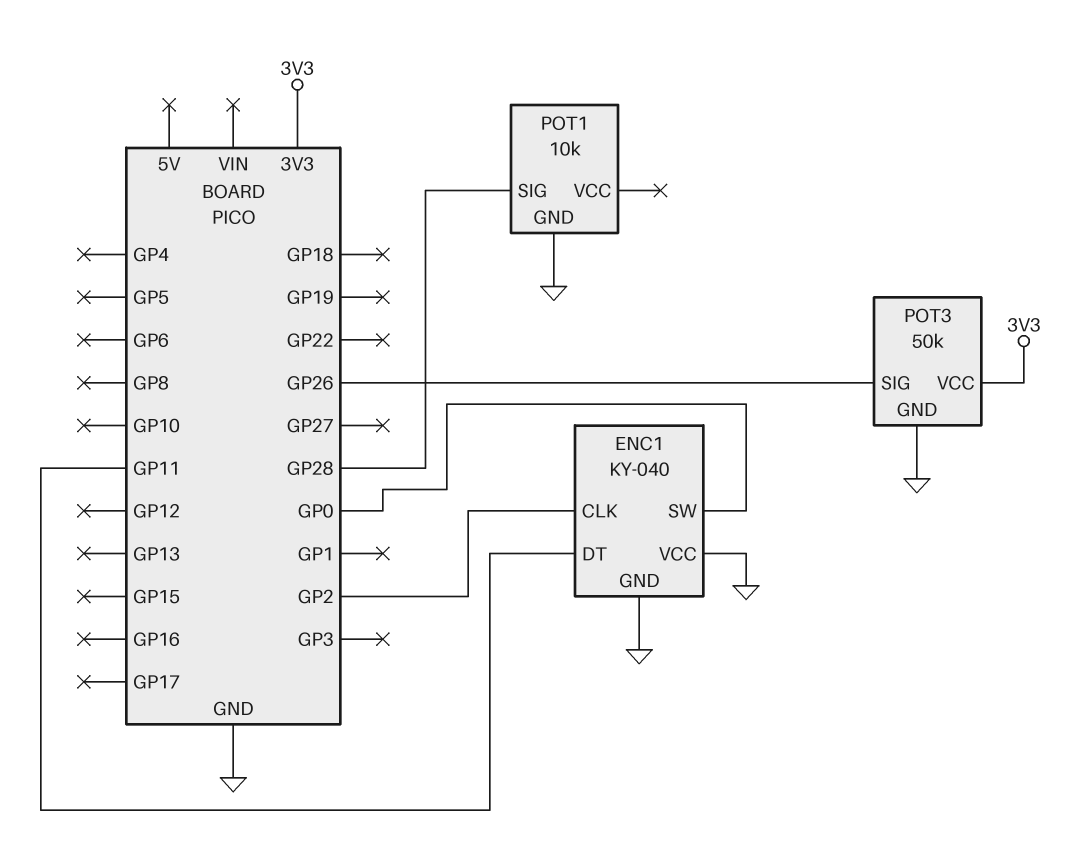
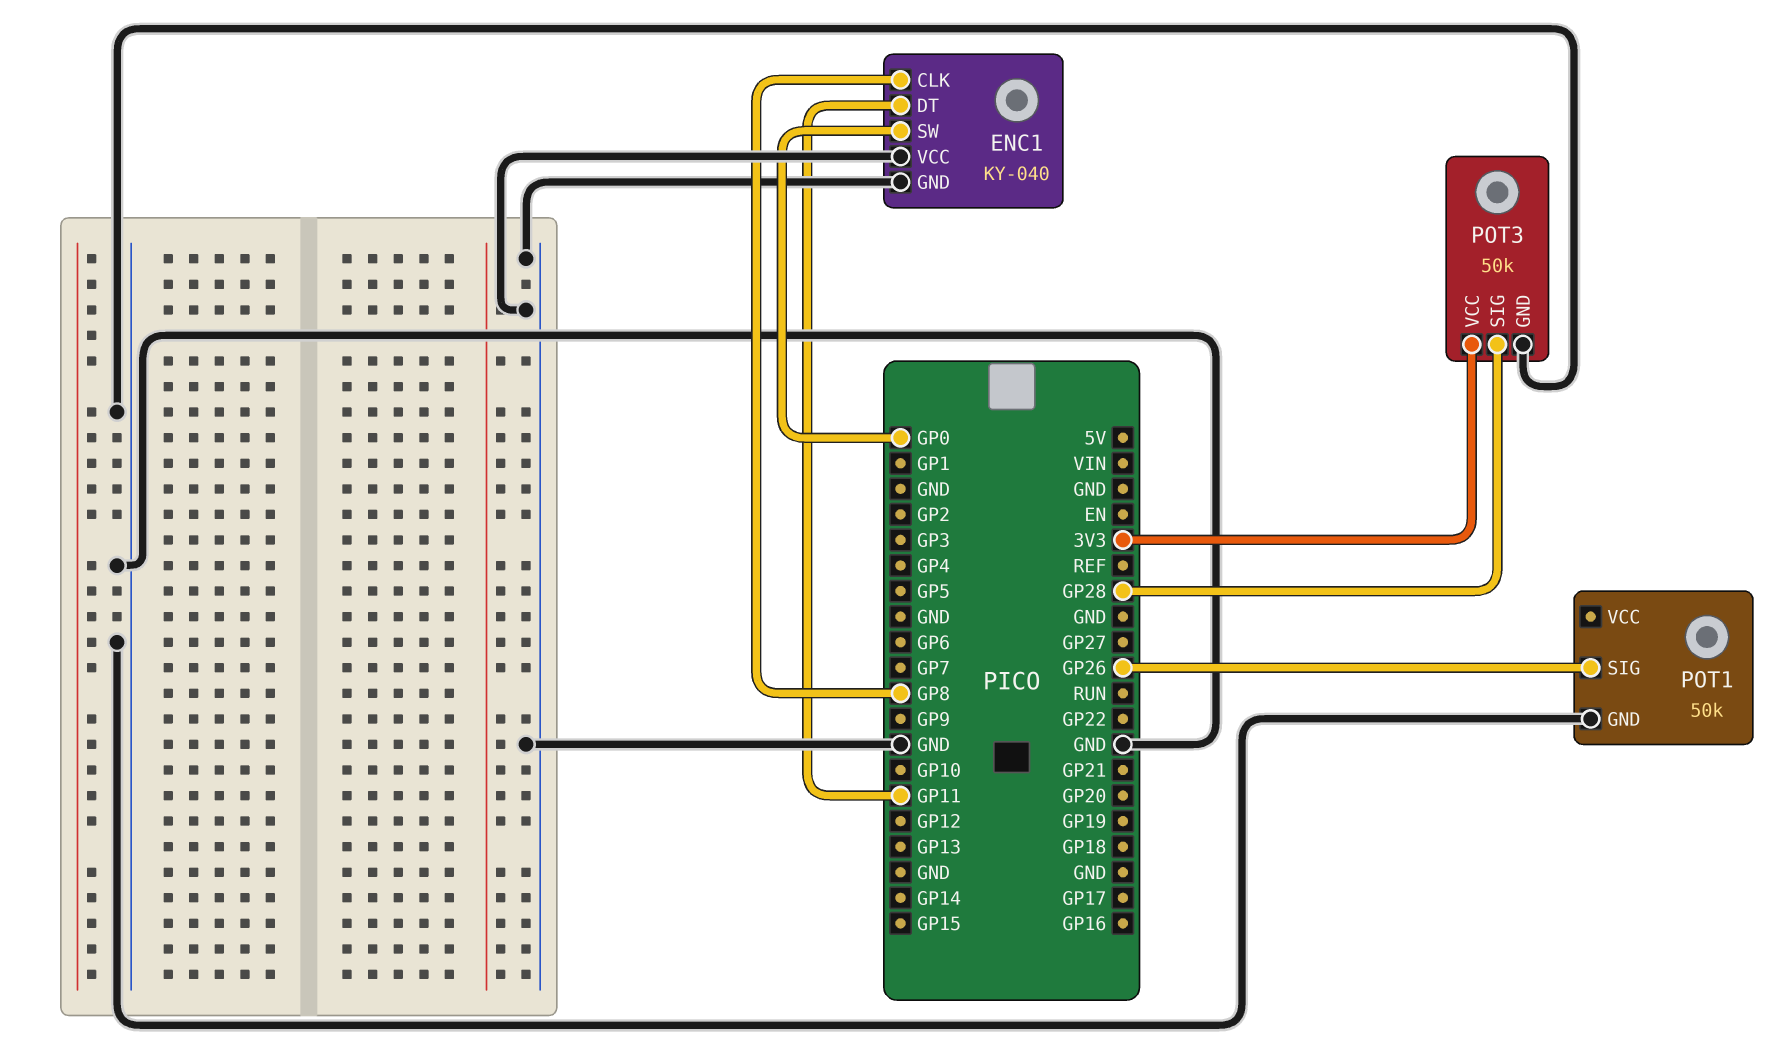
ENC1 pin CLK: GP2 -> GP8
POT1: 10k -> 50k
POT1 pin SIG: GP28 -> GP26
POT3 pin SIG: GP26 -> GP28

